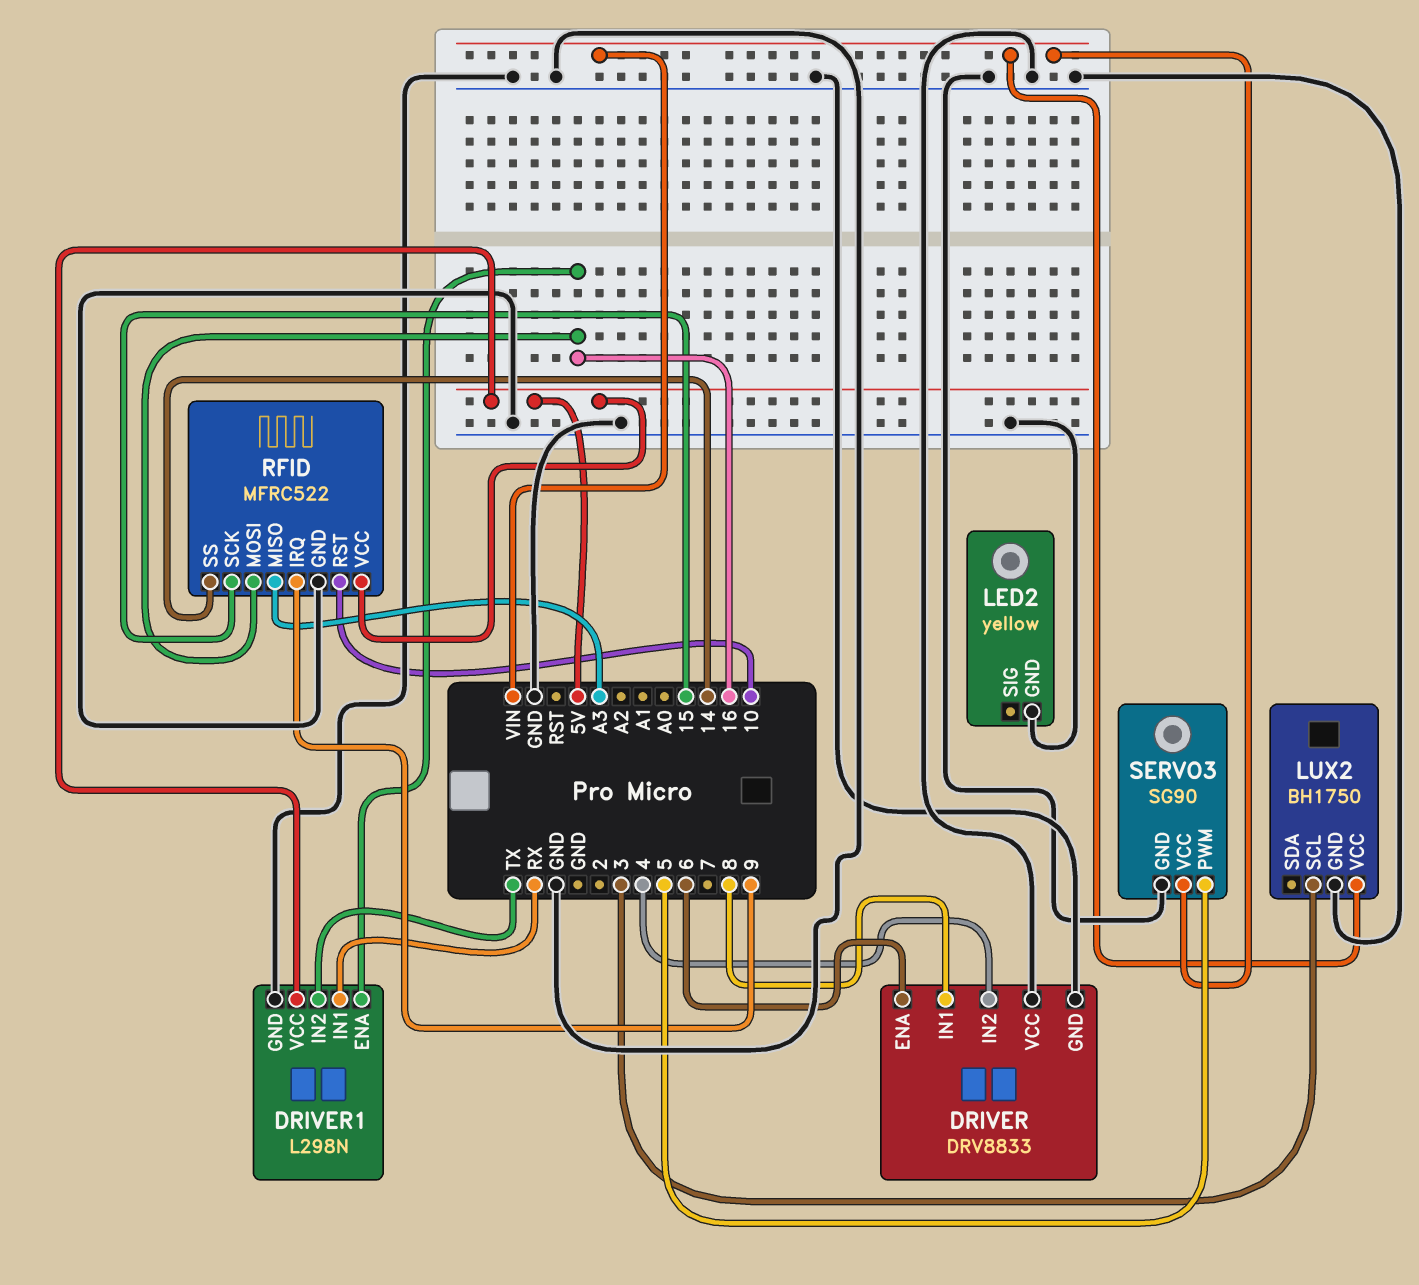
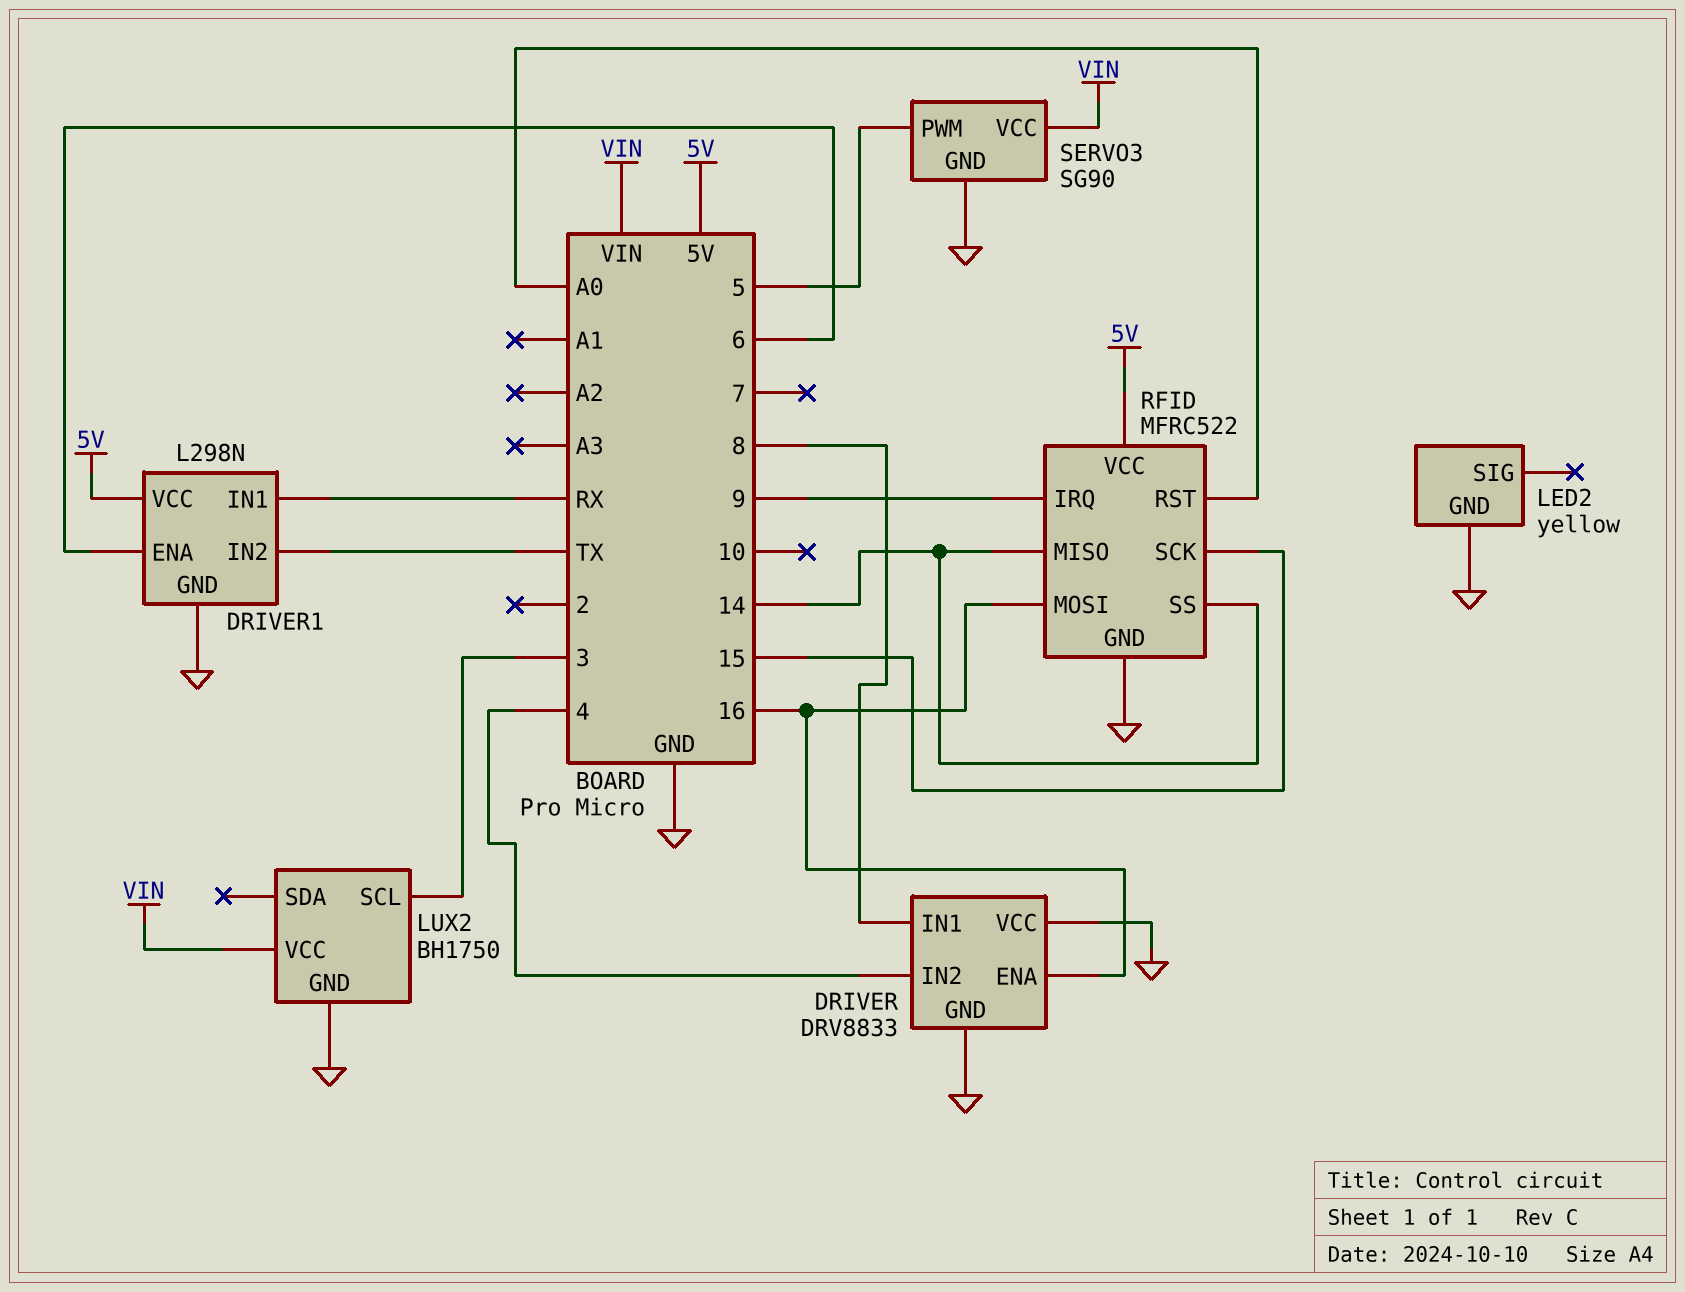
DRIVER pin ENA: 6 -> 16
DRIVER1 pin ENA: 16 -> 6
RFID pin MISO: A3 -> 14
RFID pin RST: 10 -> A0

